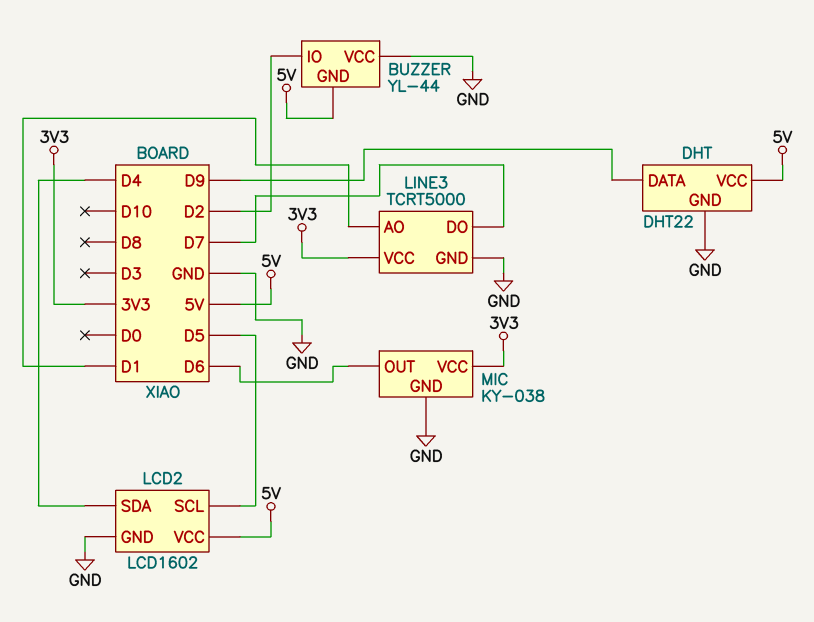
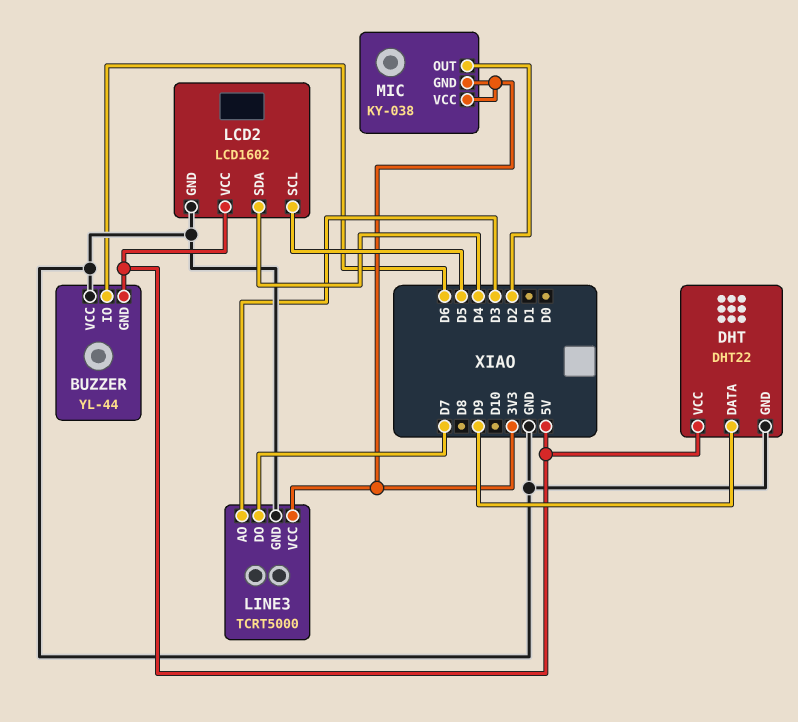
BUZZER pin IO: D2 -> D6
LINE3 pin AO: D1 -> D3
MIC pin GND: GND -> 3V3
MIC pin OUT: D6 -> D2

